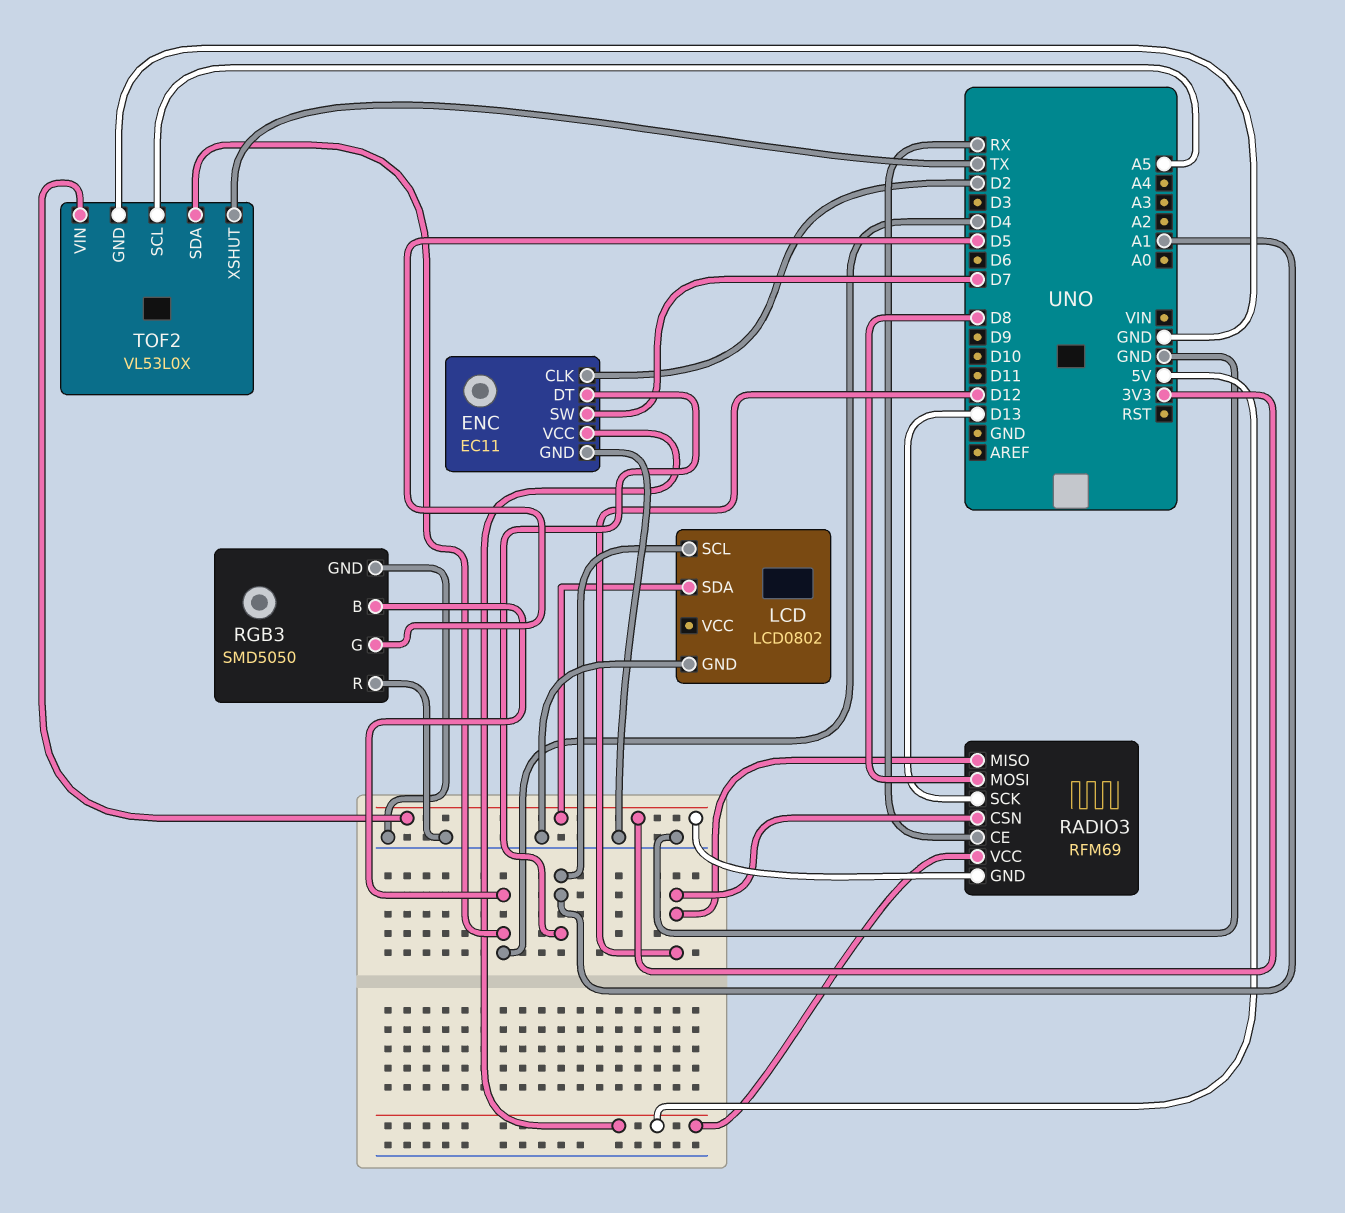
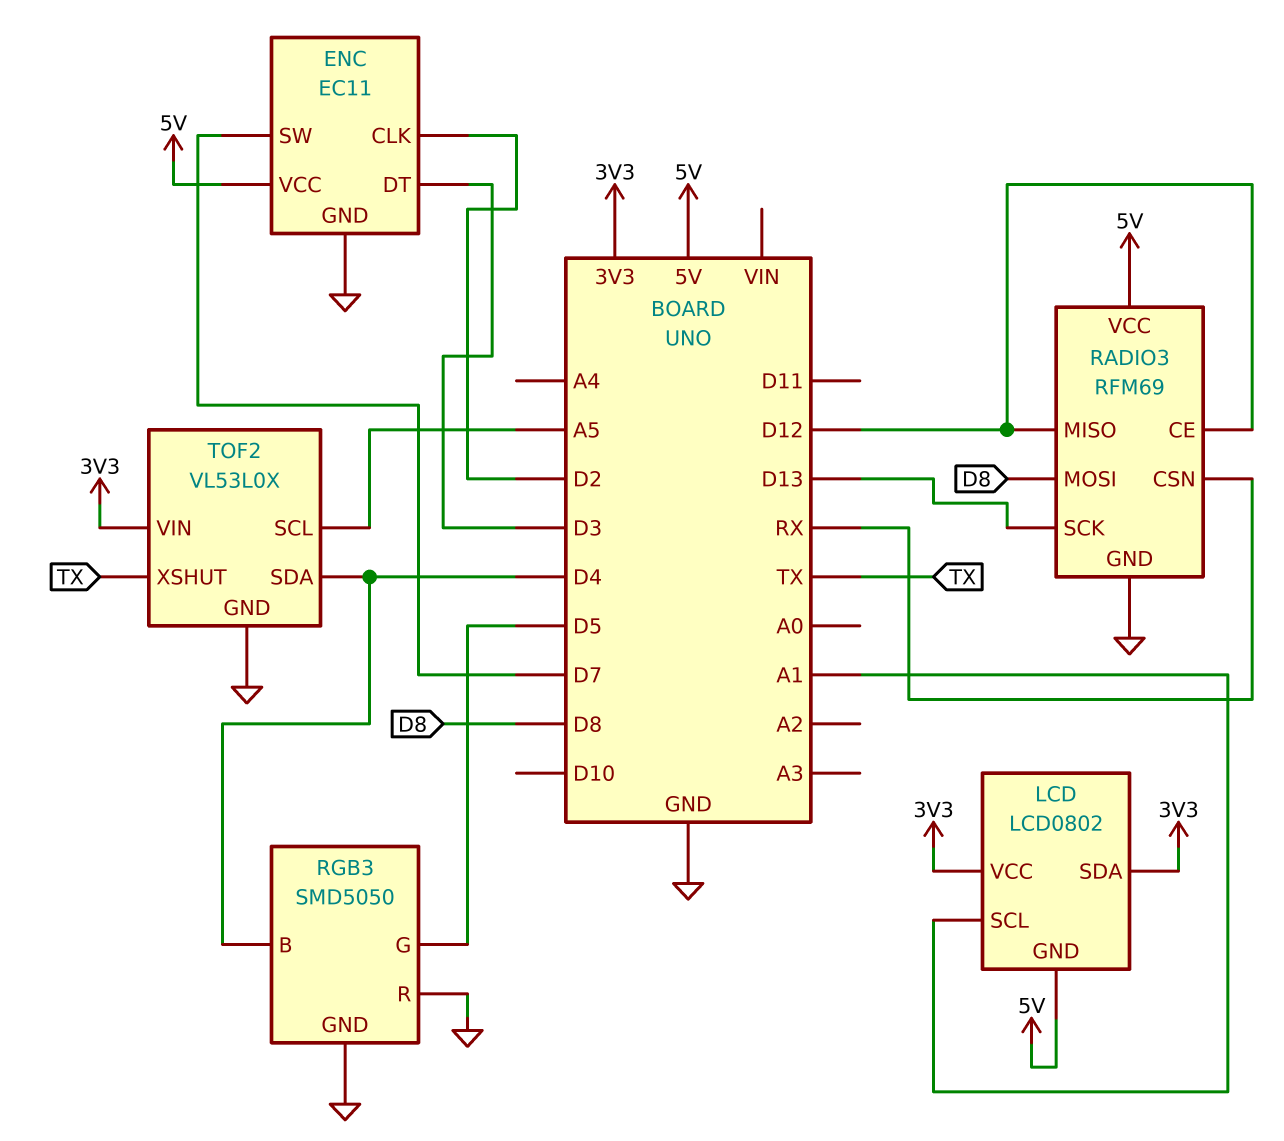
ENC pin DT: A1 -> D3
LCD pin GND: GND -> 5V
LCD pin VCC: none -> 3V3
RADIO3 pin CE: RX -> D12
RADIO3 pin CSN: D12 -> RX
RADIO3 pin GND: 3V3 -> GND

